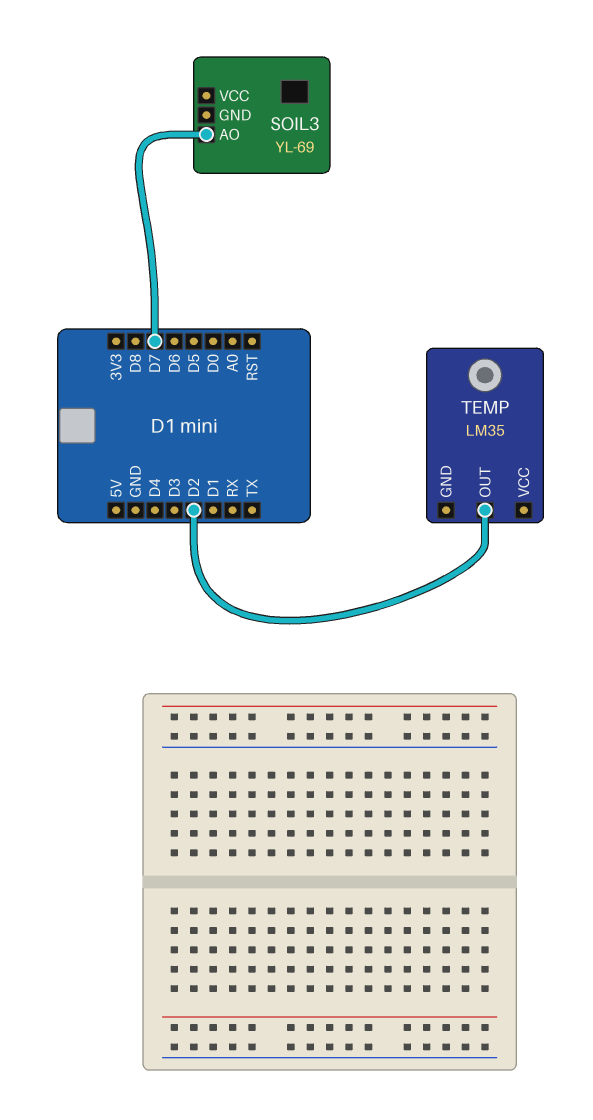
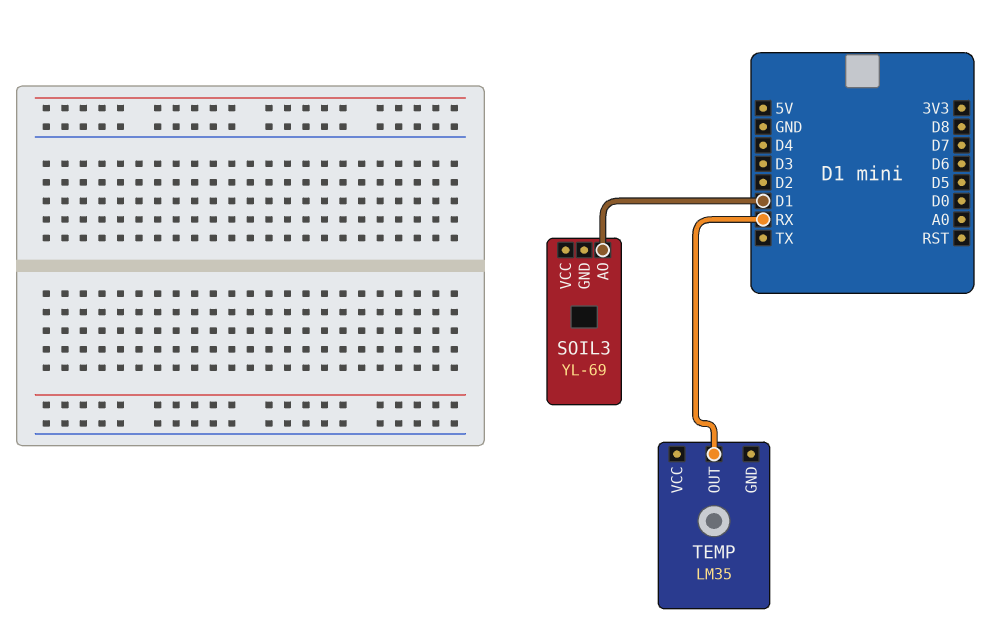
SOIL3 pin AO: D7 -> D1
TEMP pin OUT: D2 -> RX

